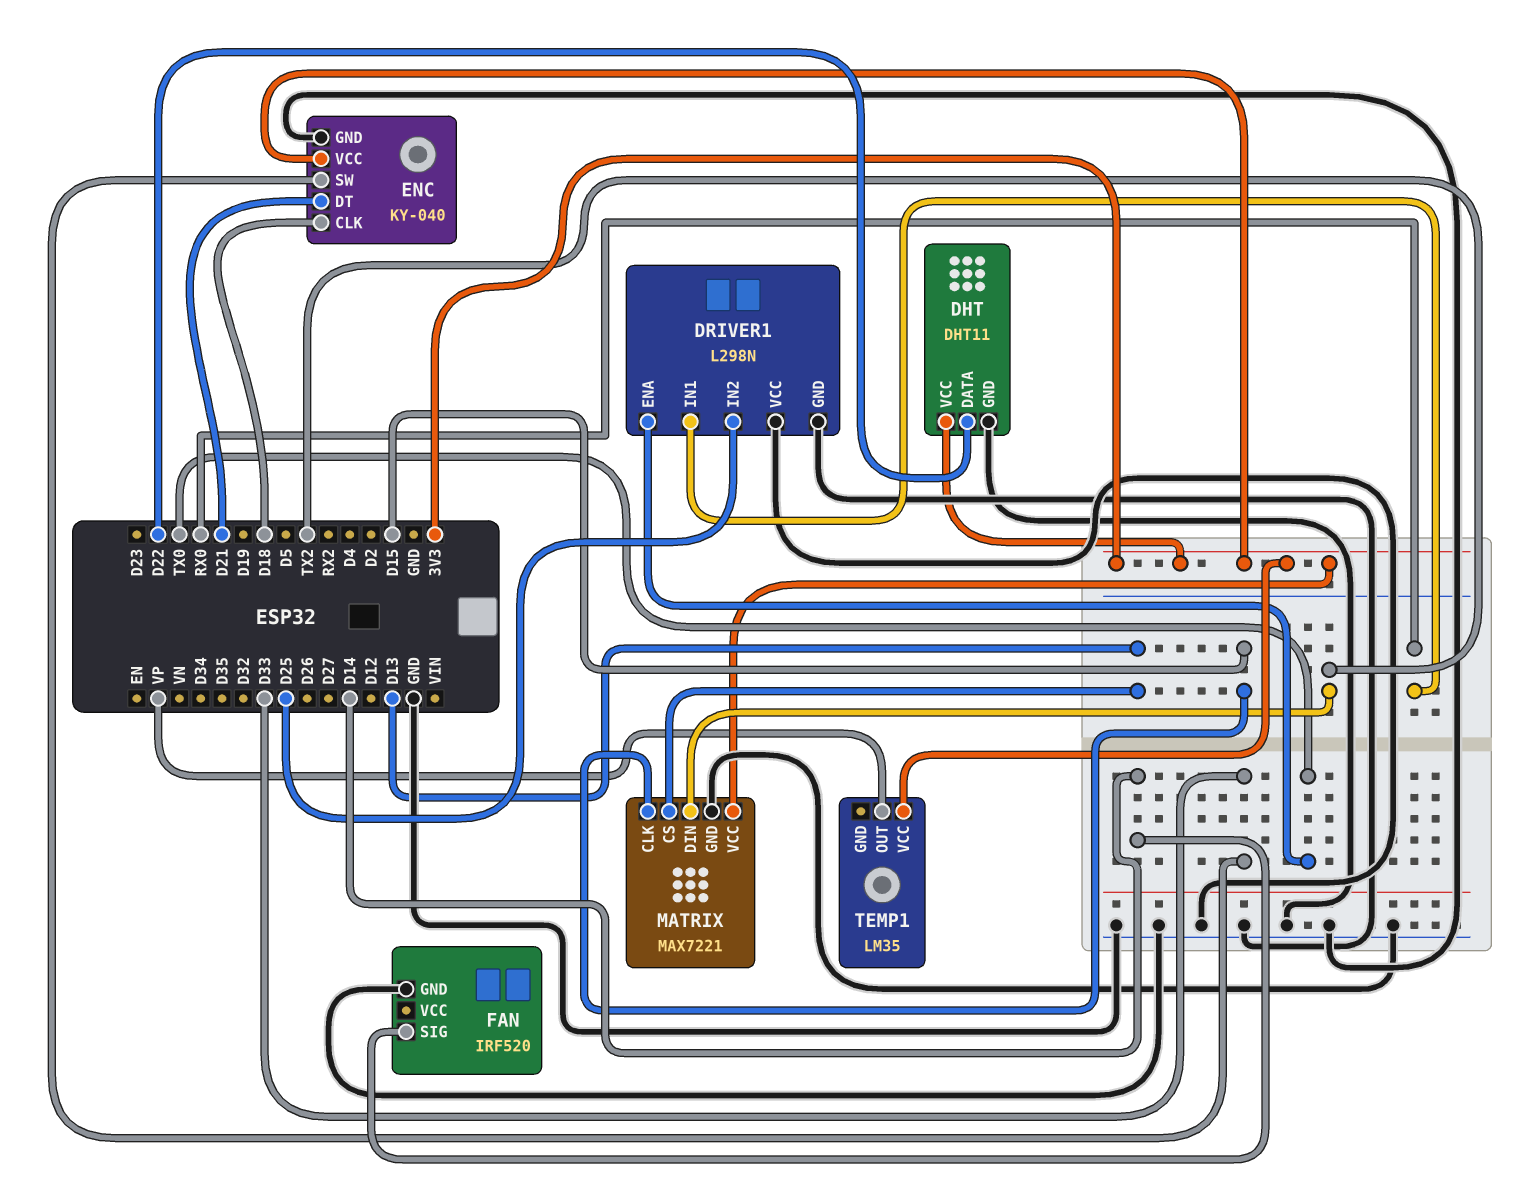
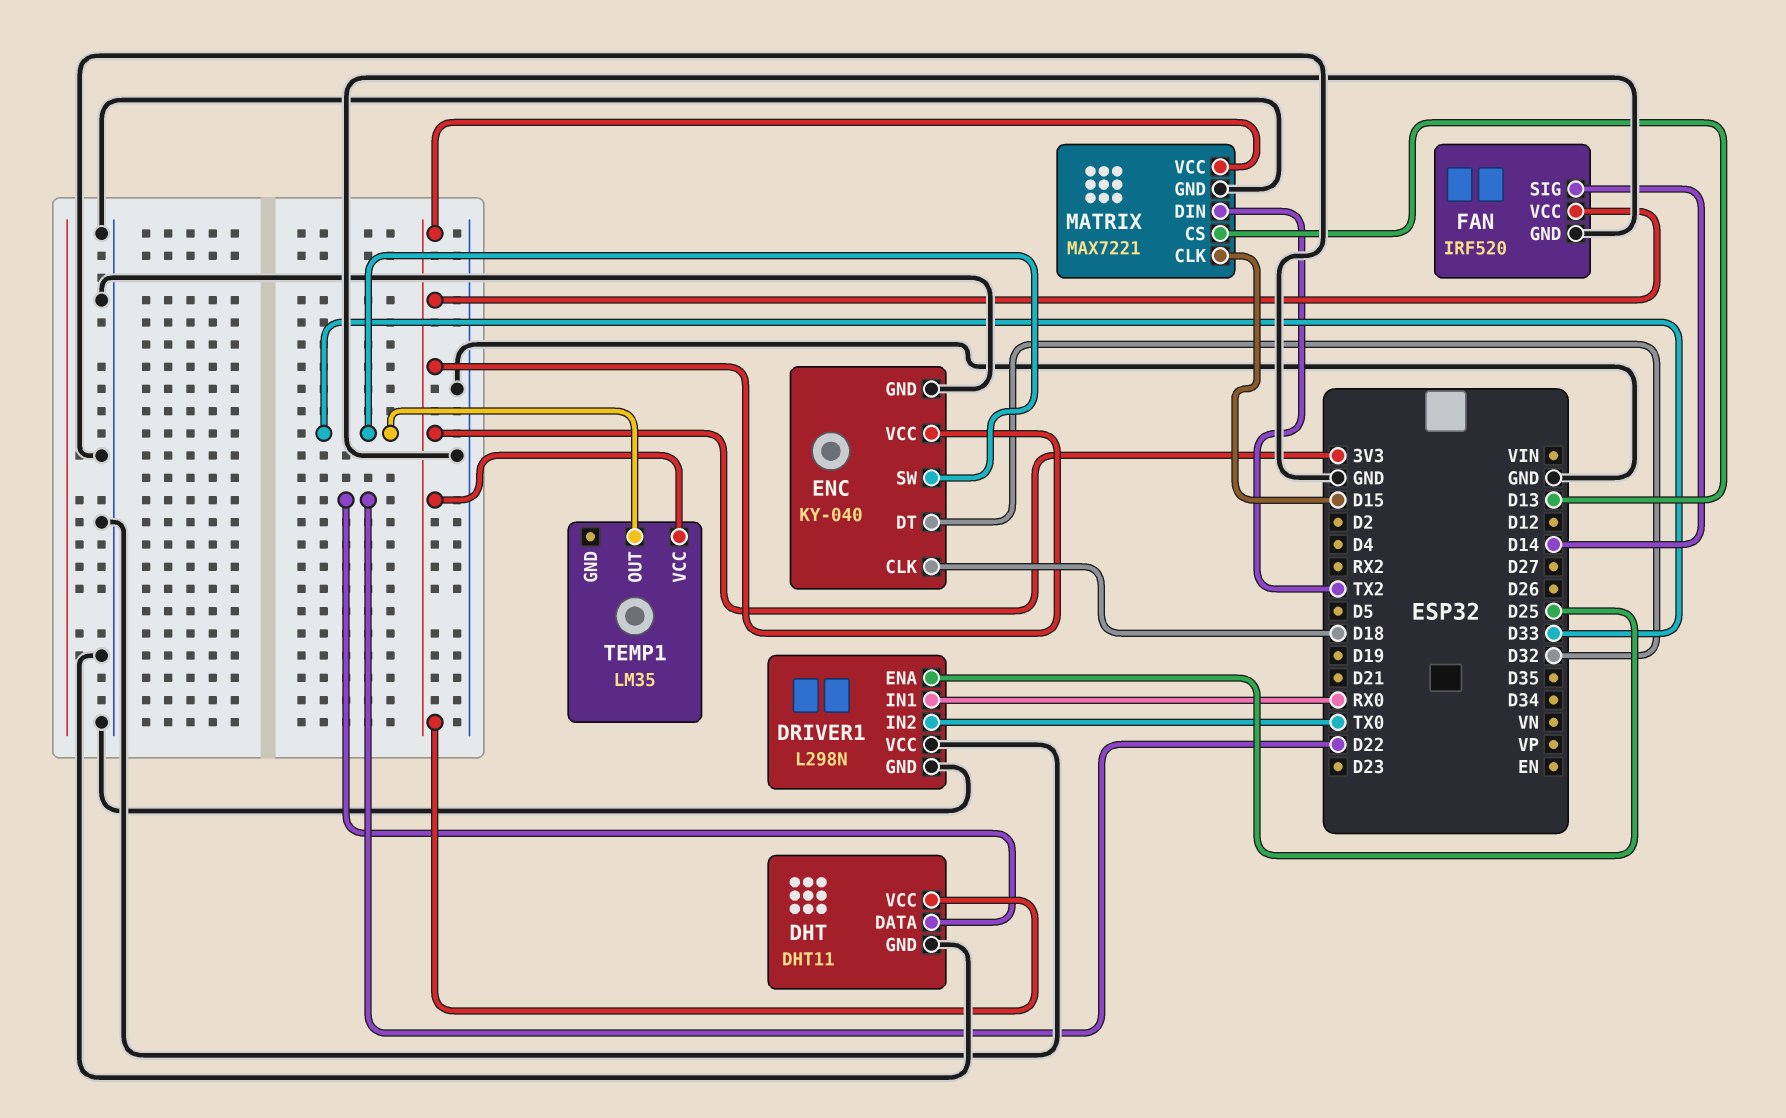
DRIVER1 pin ENA: TX0 -> D25
DRIVER1 pin IN2: D25 -> TX0
ENC pin DT: D21 -> D32
FAN pin VCC: none -> 3V3
TEMP1 pin OUT: VP -> D33

